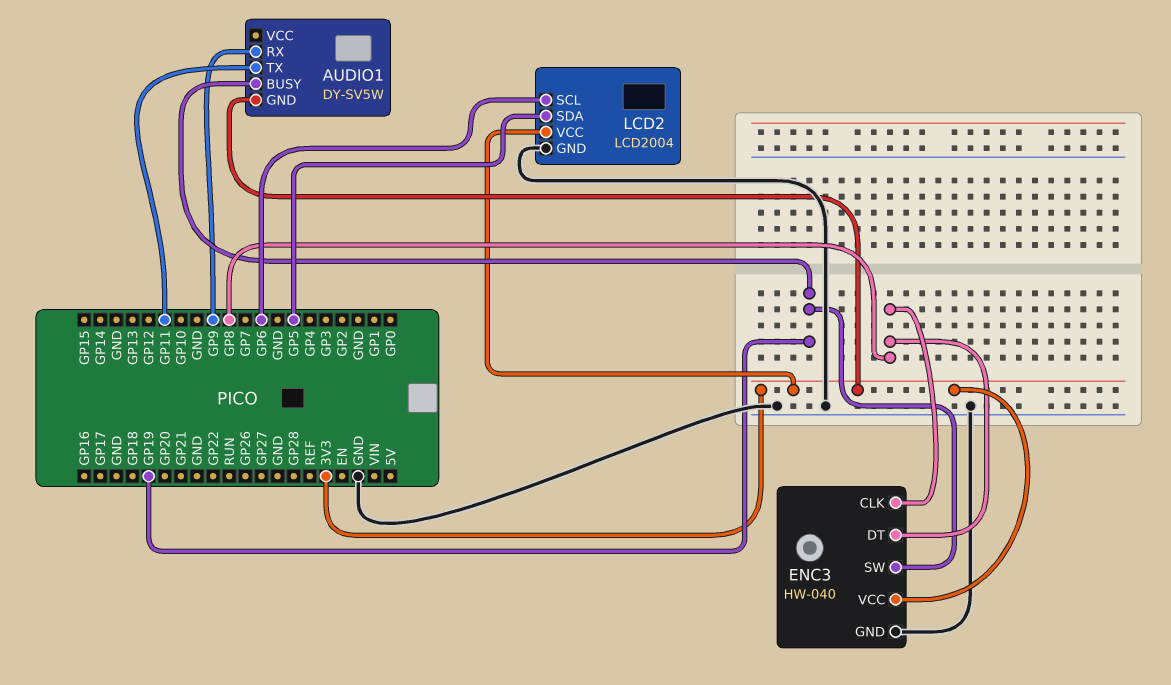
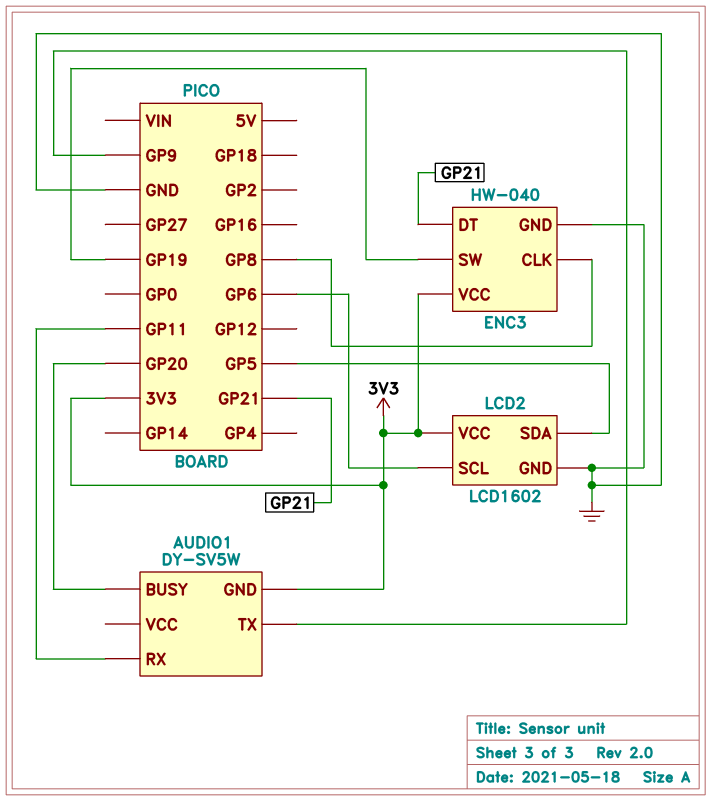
AUDIO1 pin BUSY: GP19 -> GP20
AUDIO1 pin RX: GP9 -> GP11
AUDIO1 pin TX: GP11 -> GP9
ENC3 pin DT: GP8 -> GP21
LCD2: LCD2004 -> LCD1602

